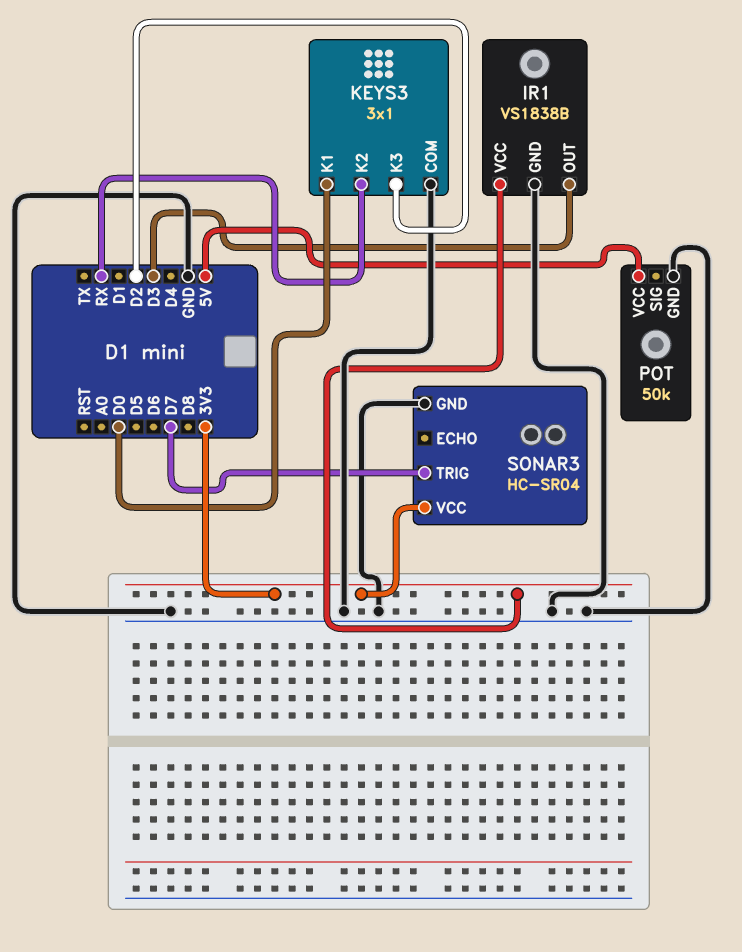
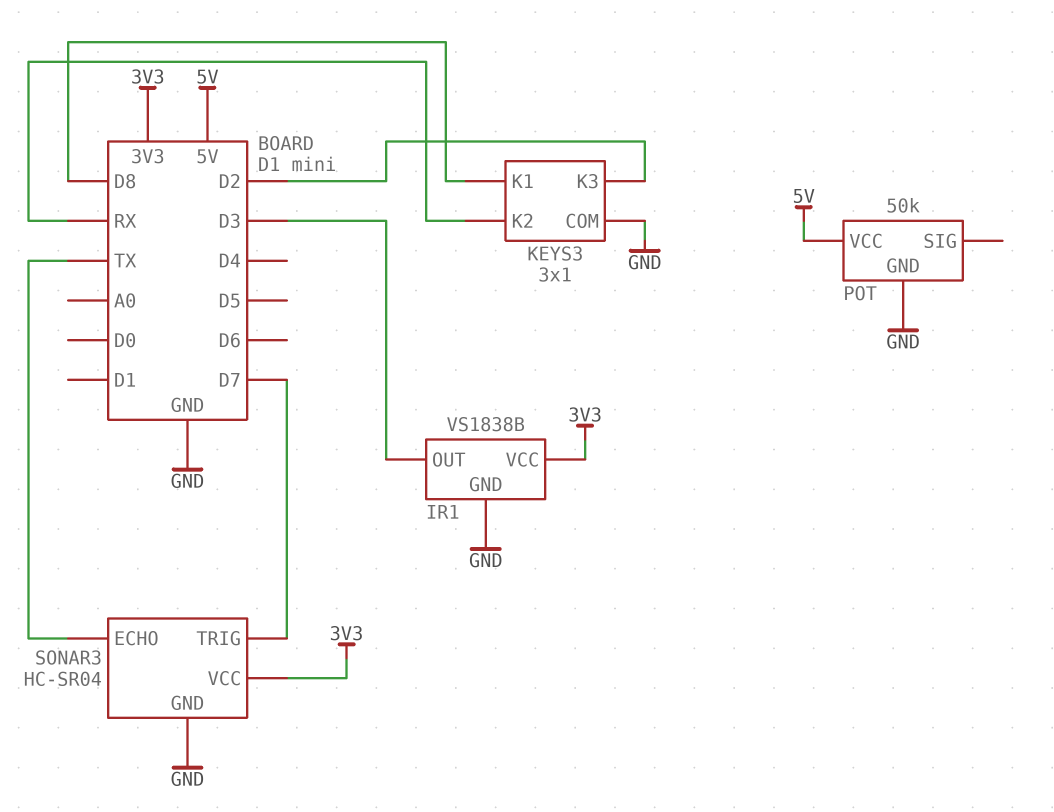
KEYS3 pin K1: D0 -> D8
SONAR3 pin ECHO: none -> TX

